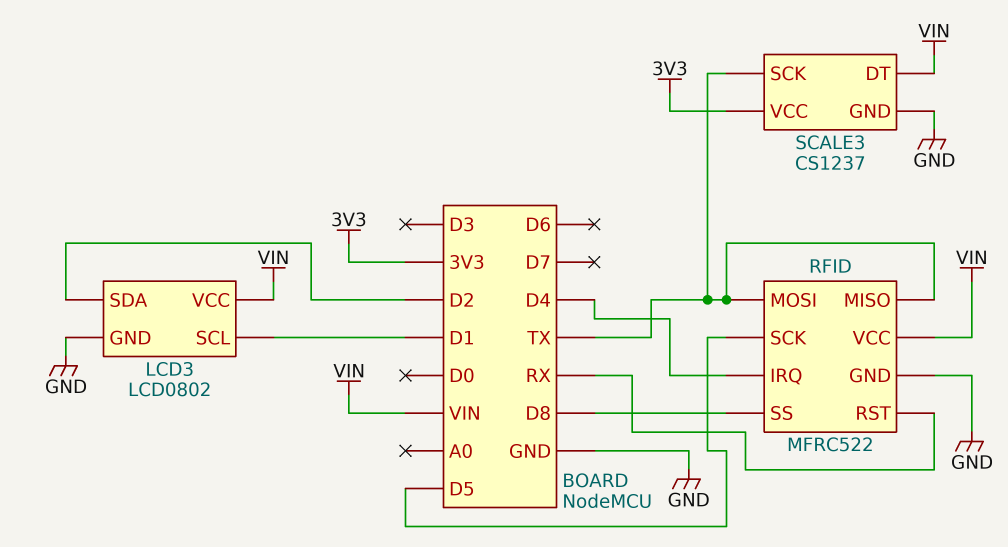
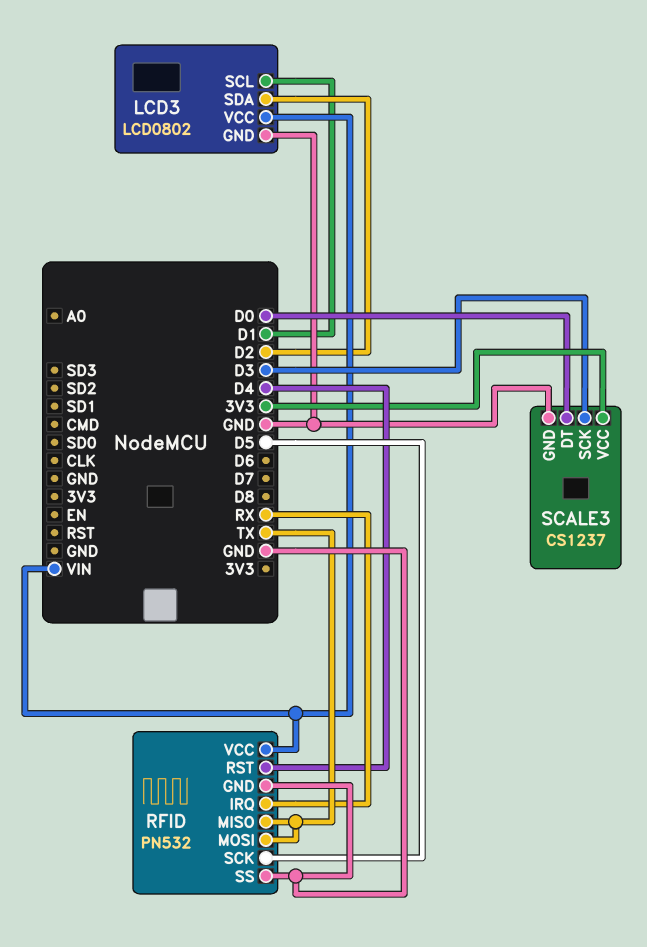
RFID: MFRC522 -> PN532
RFID pin IRQ: D4 -> RX
RFID pin RST: RX -> D4
RFID pin SS: D8 -> GND
SCALE3 pin DT: VIN -> D0
SCALE3 pin SCK: TX -> D3

